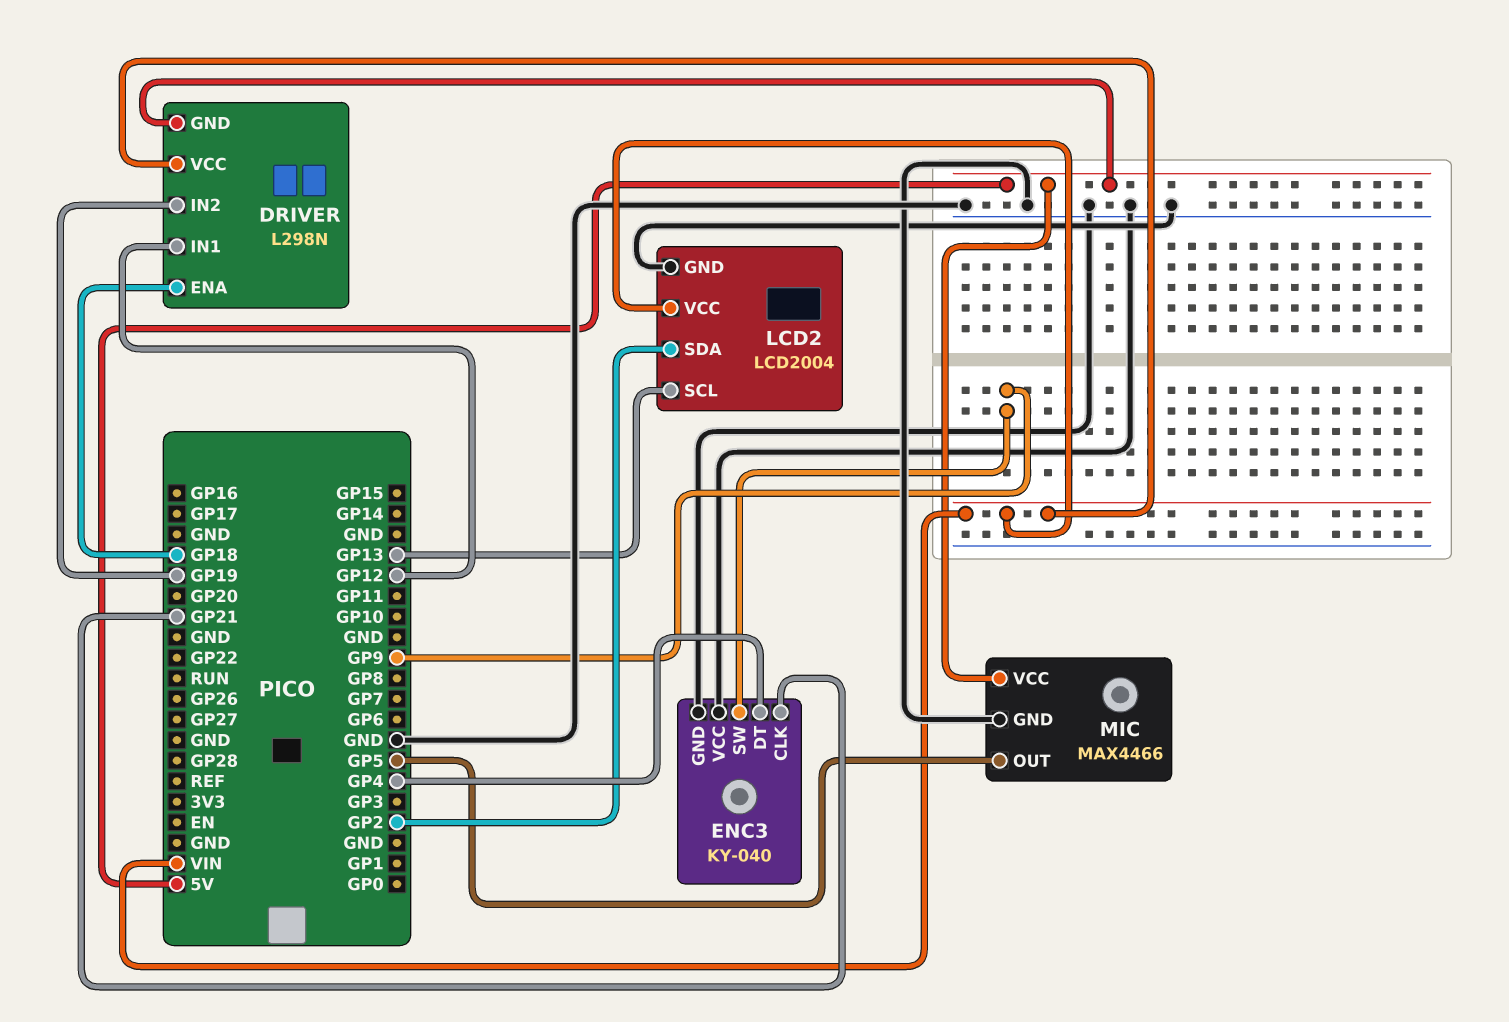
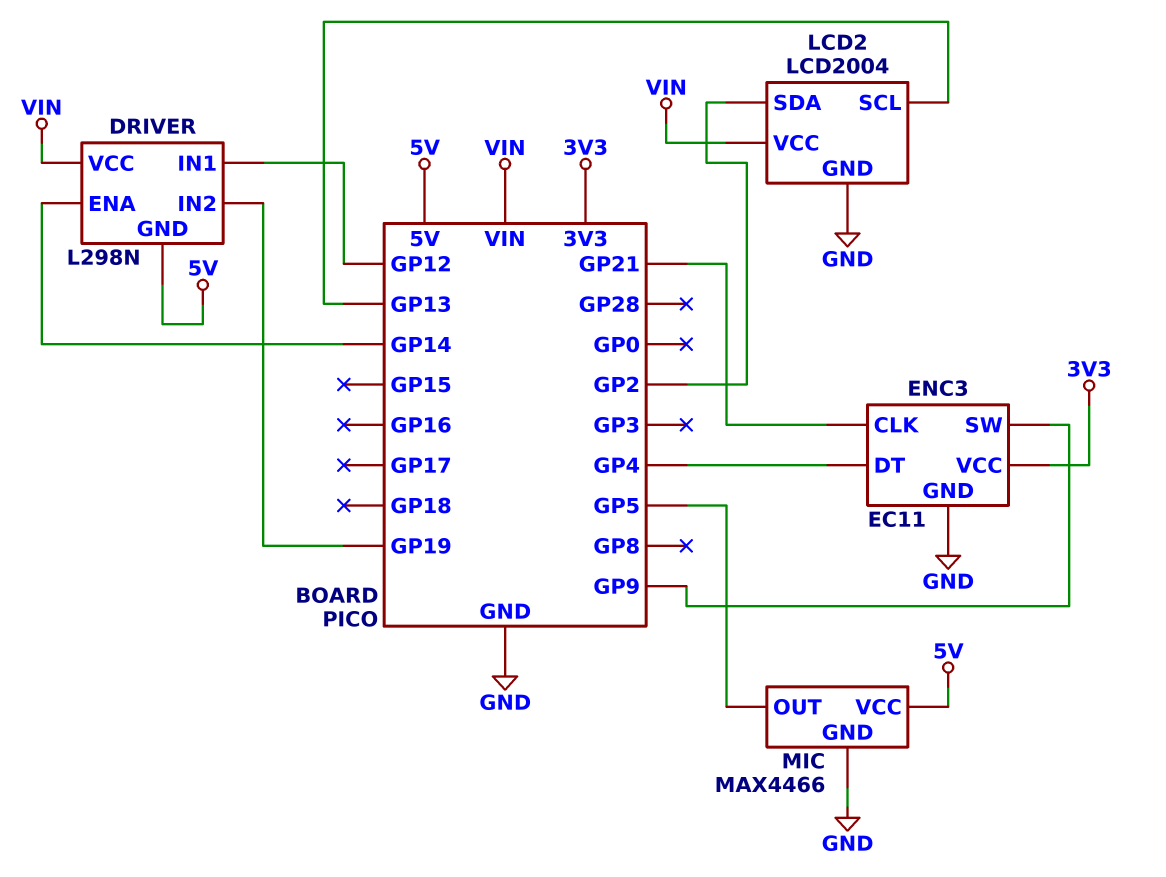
DRIVER pin ENA: GP18 -> GP14
ENC3: KY-040 -> EC11
ENC3 pin VCC: GND -> 3V3

